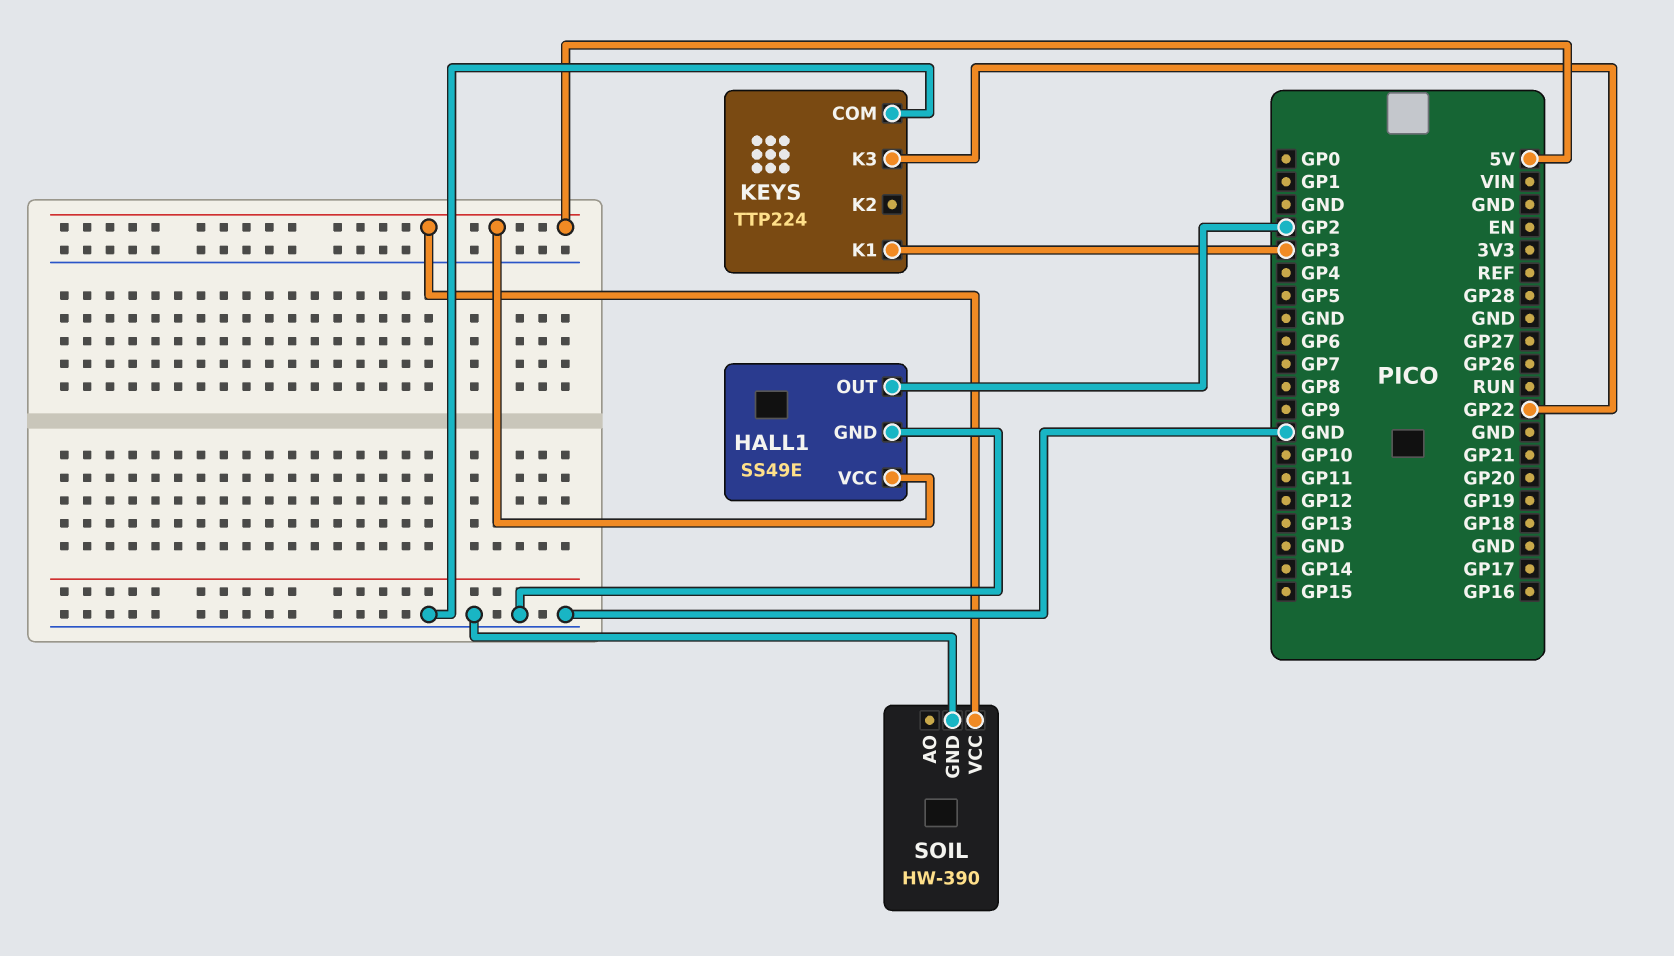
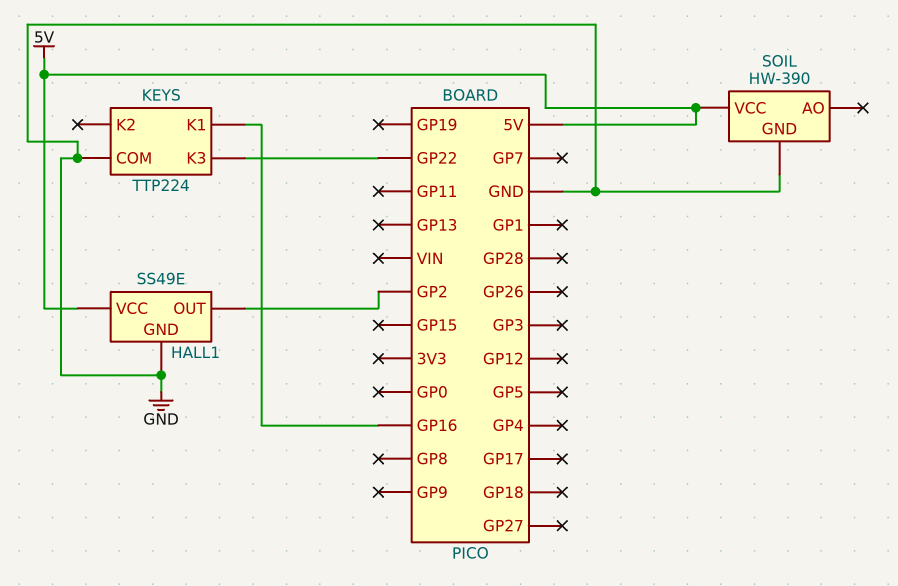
KEYS pin K1: GP3 -> GP16

